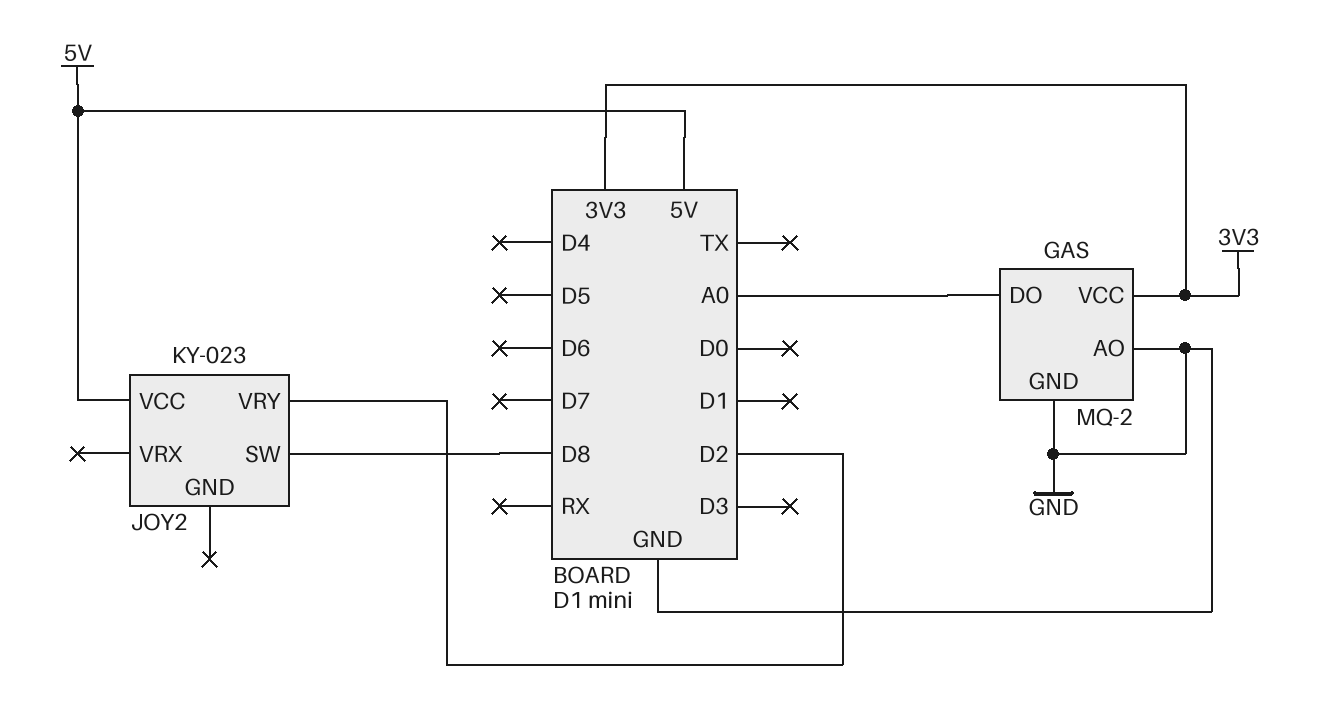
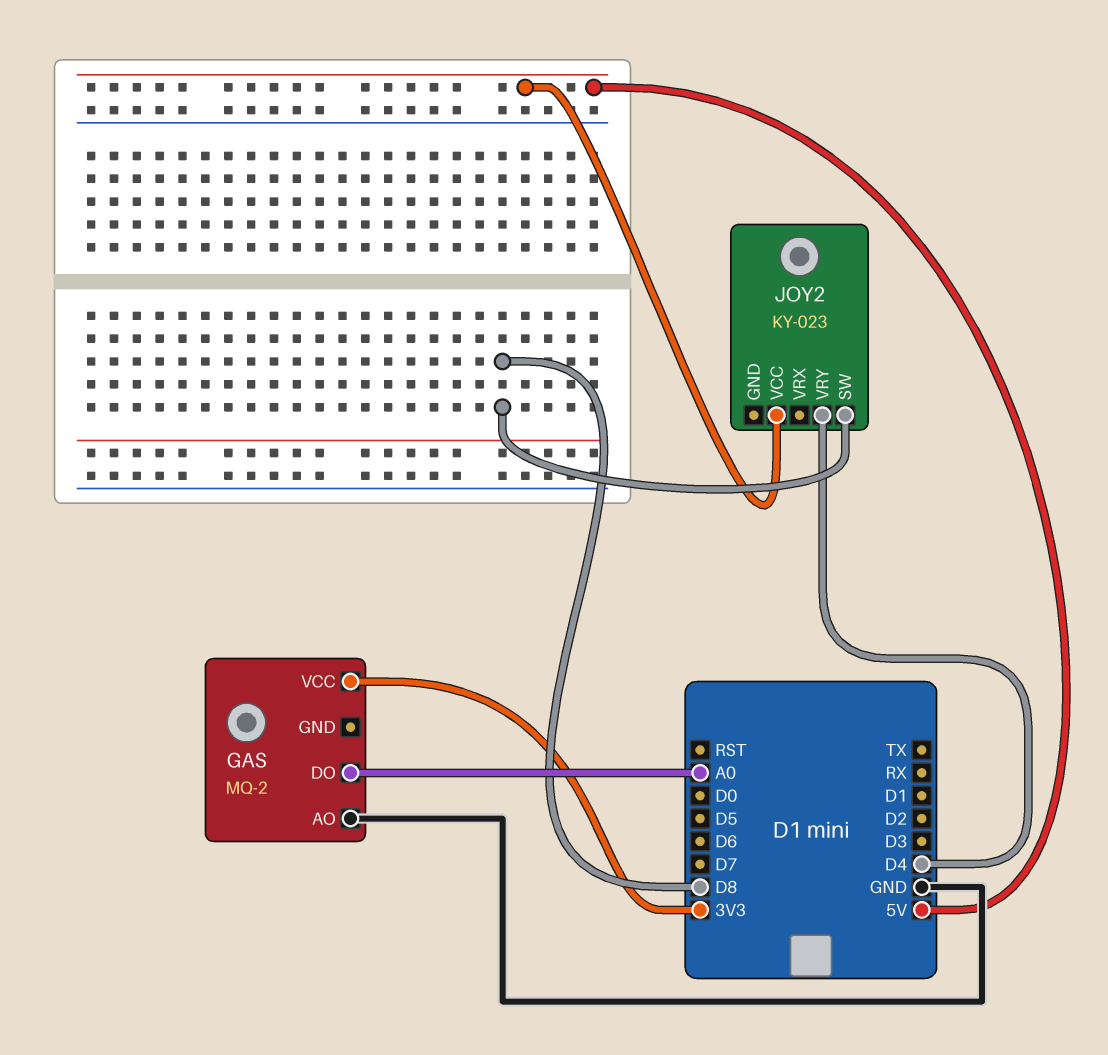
GAS pin GND: GND -> none
JOY2 pin VRY: D2 -> D4

